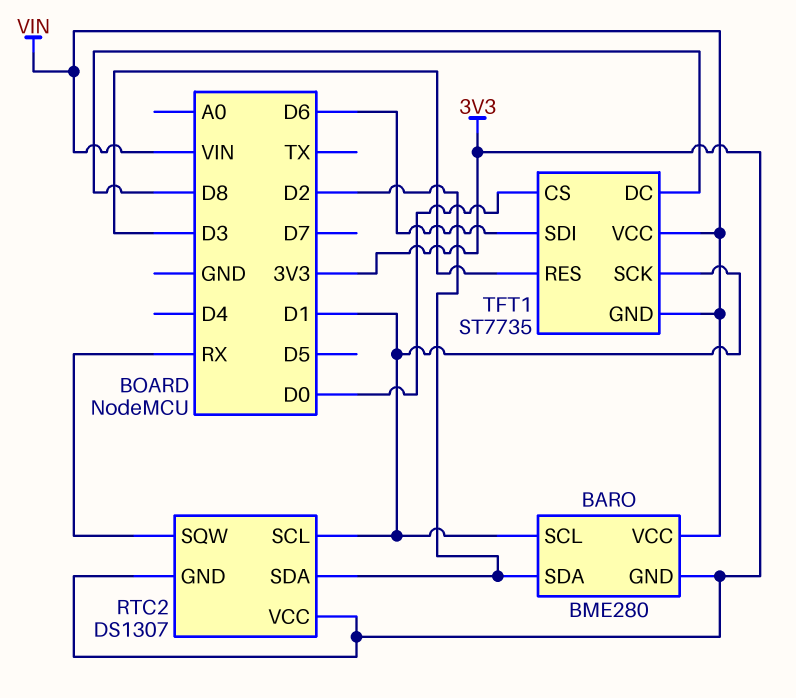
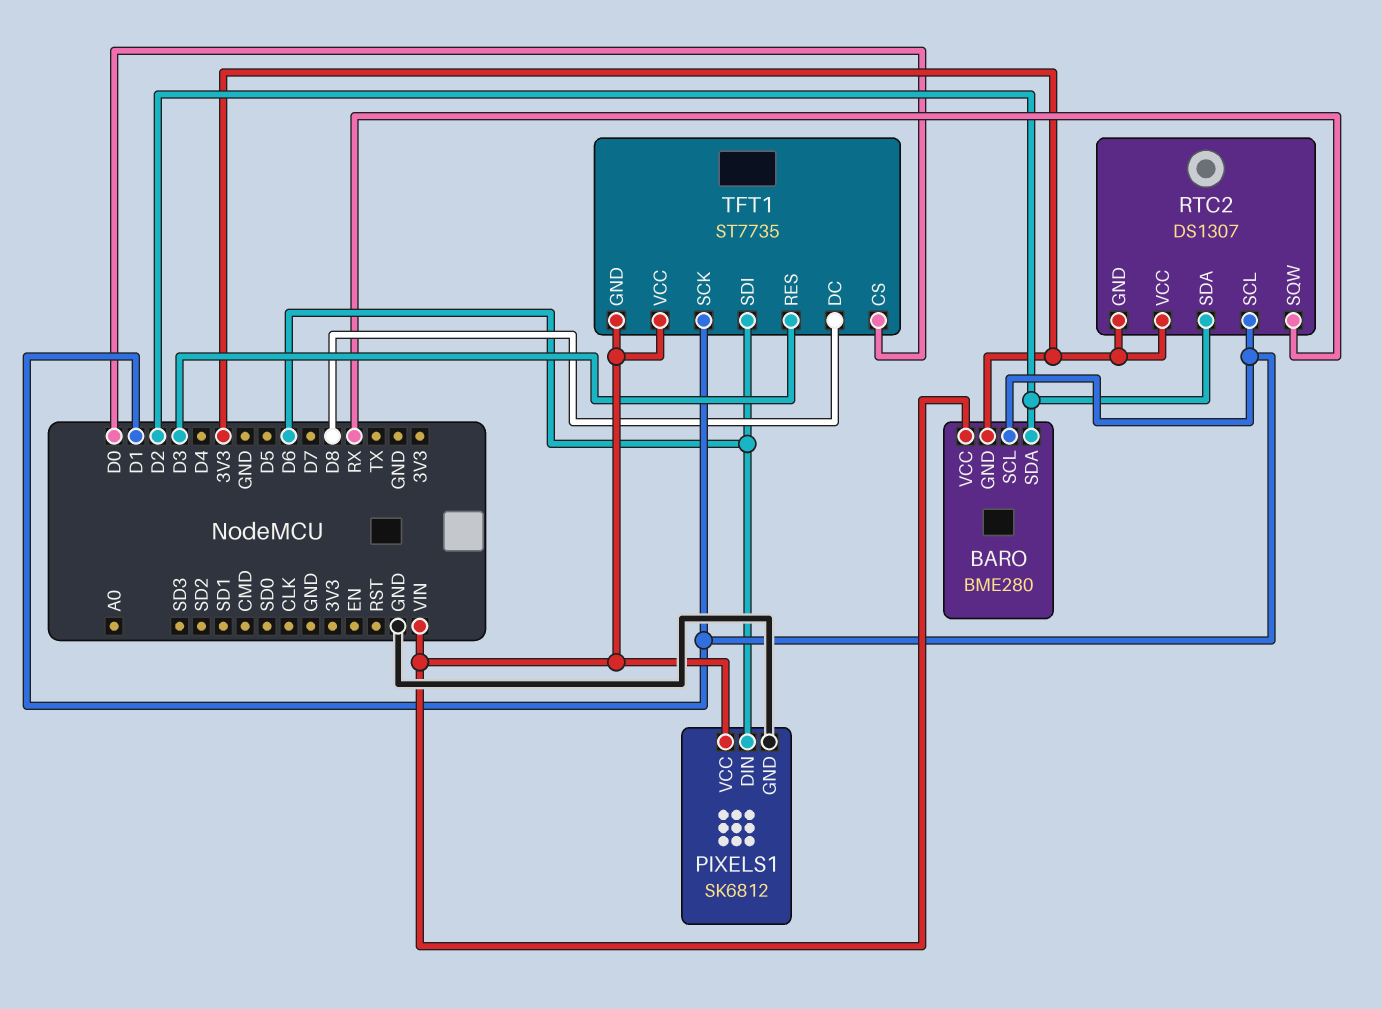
PIXELS1: none -> SK6812
PIXELS1 pin DIN: none -> D6
PIXELS1 pin GND: none -> GND
PIXELS1 pin VCC: none -> VIN

